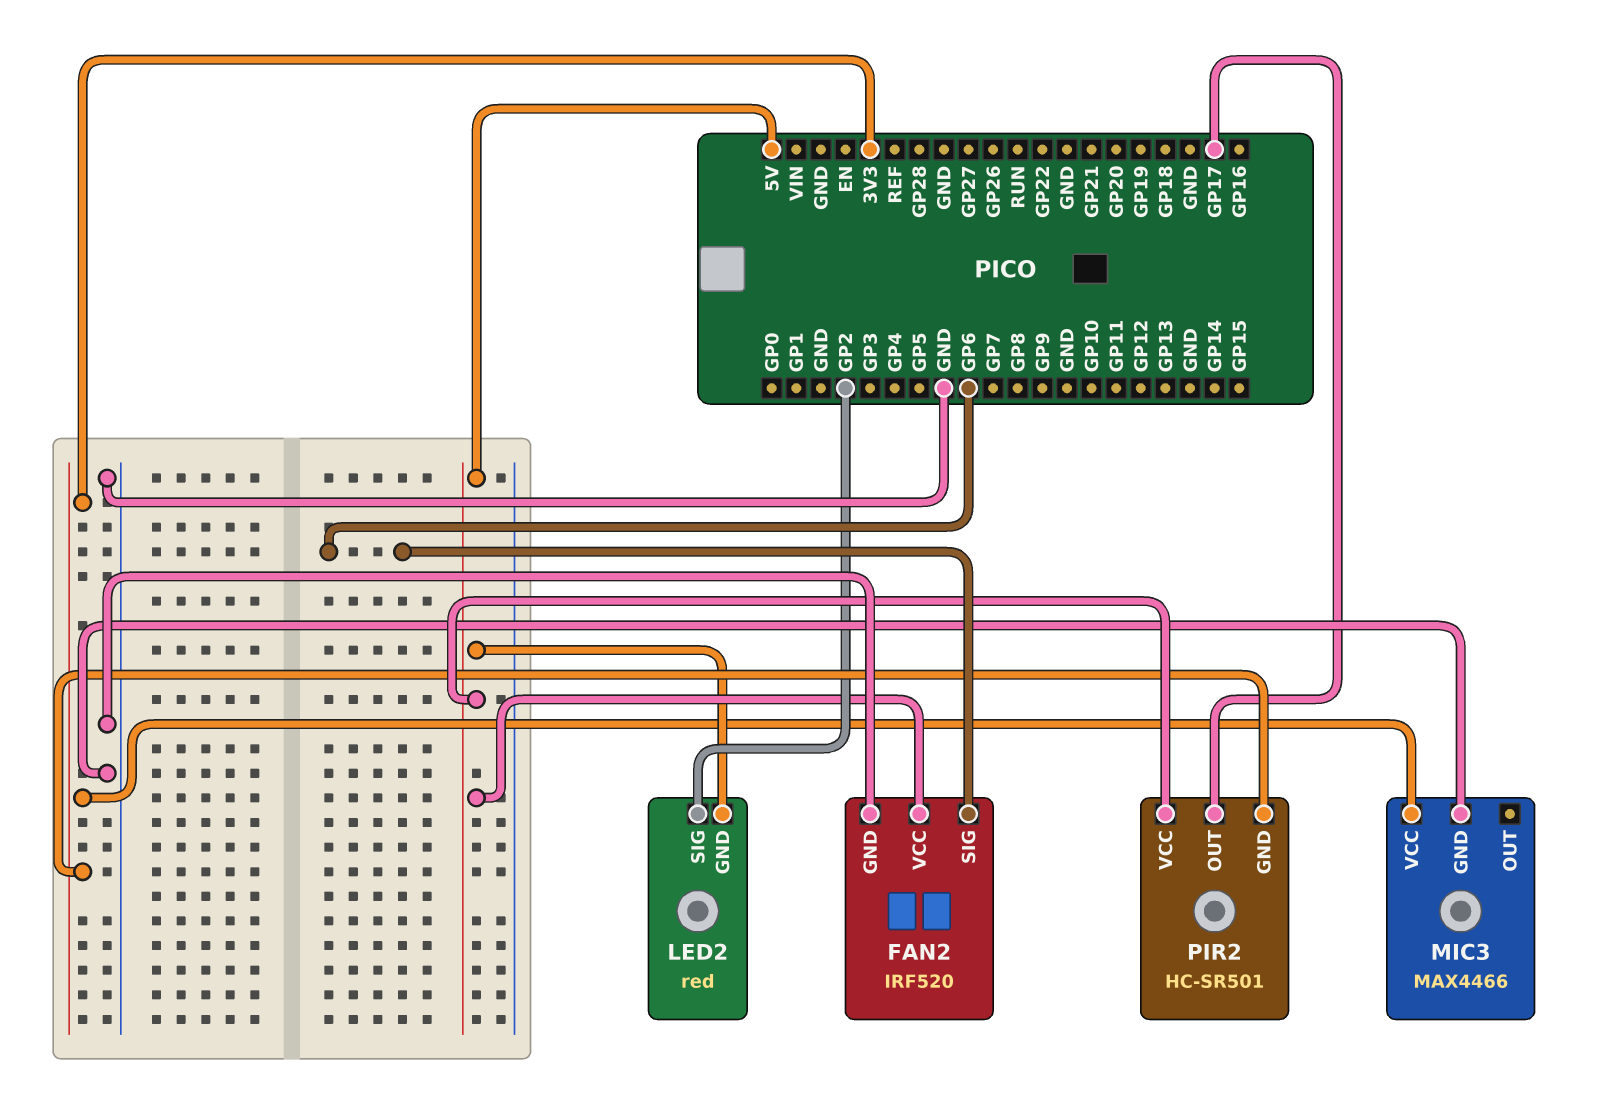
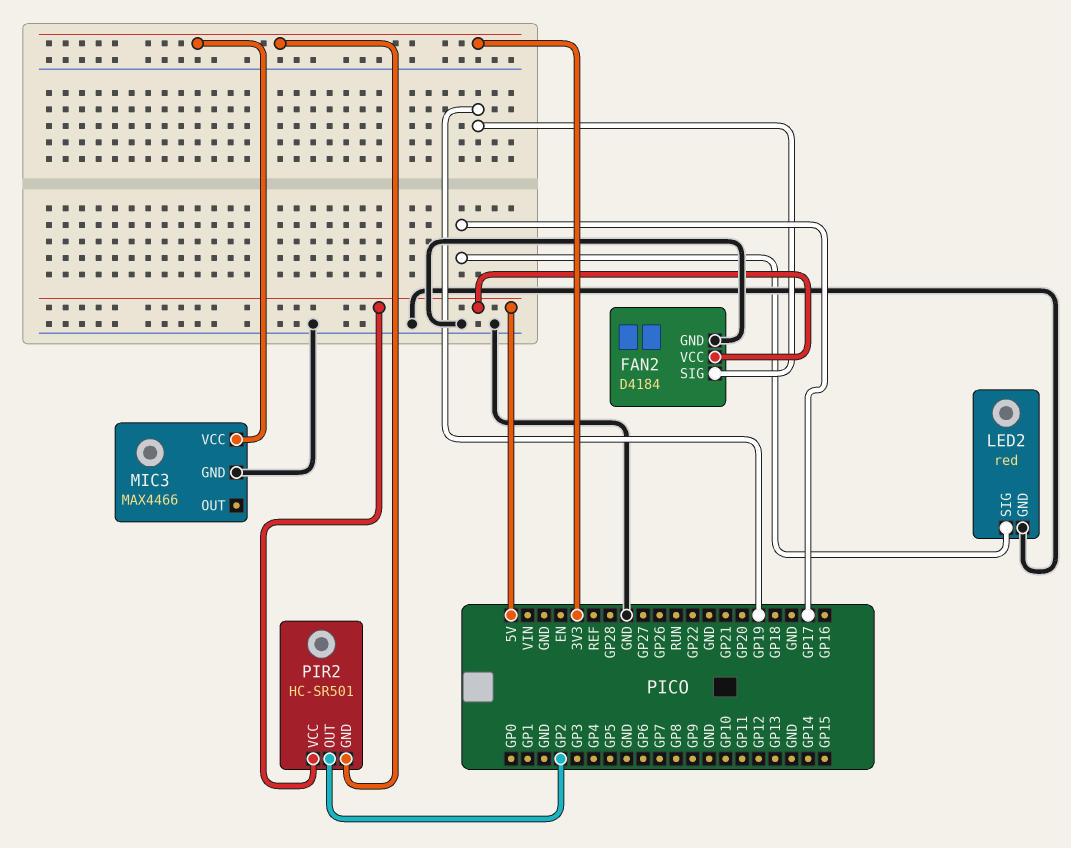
FAN2: IRF520 -> D4184
FAN2 pin SIG: GP6 -> GP19
LED2 pin GND: 5V -> GND
LED2 pin SIG: GP2 -> GP17
PIR2 pin OUT: GP17 -> GP2

